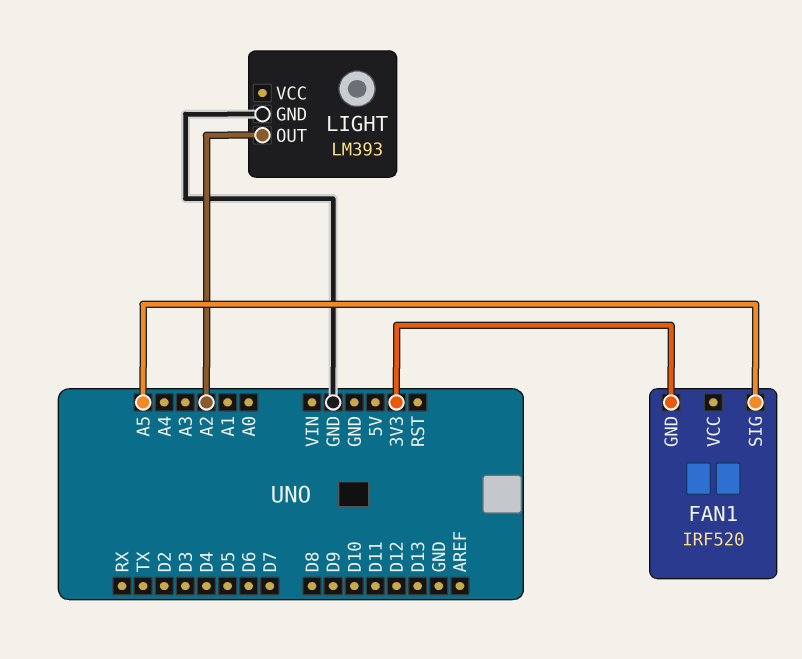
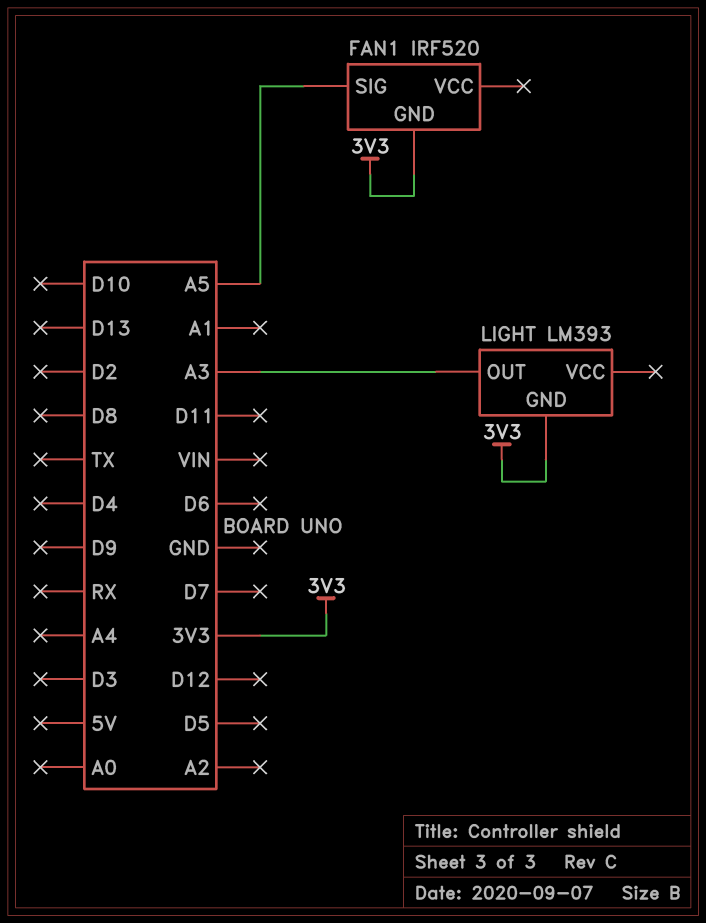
LIGHT pin GND: GND -> 3V3
LIGHT pin OUT: A2 -> A3

